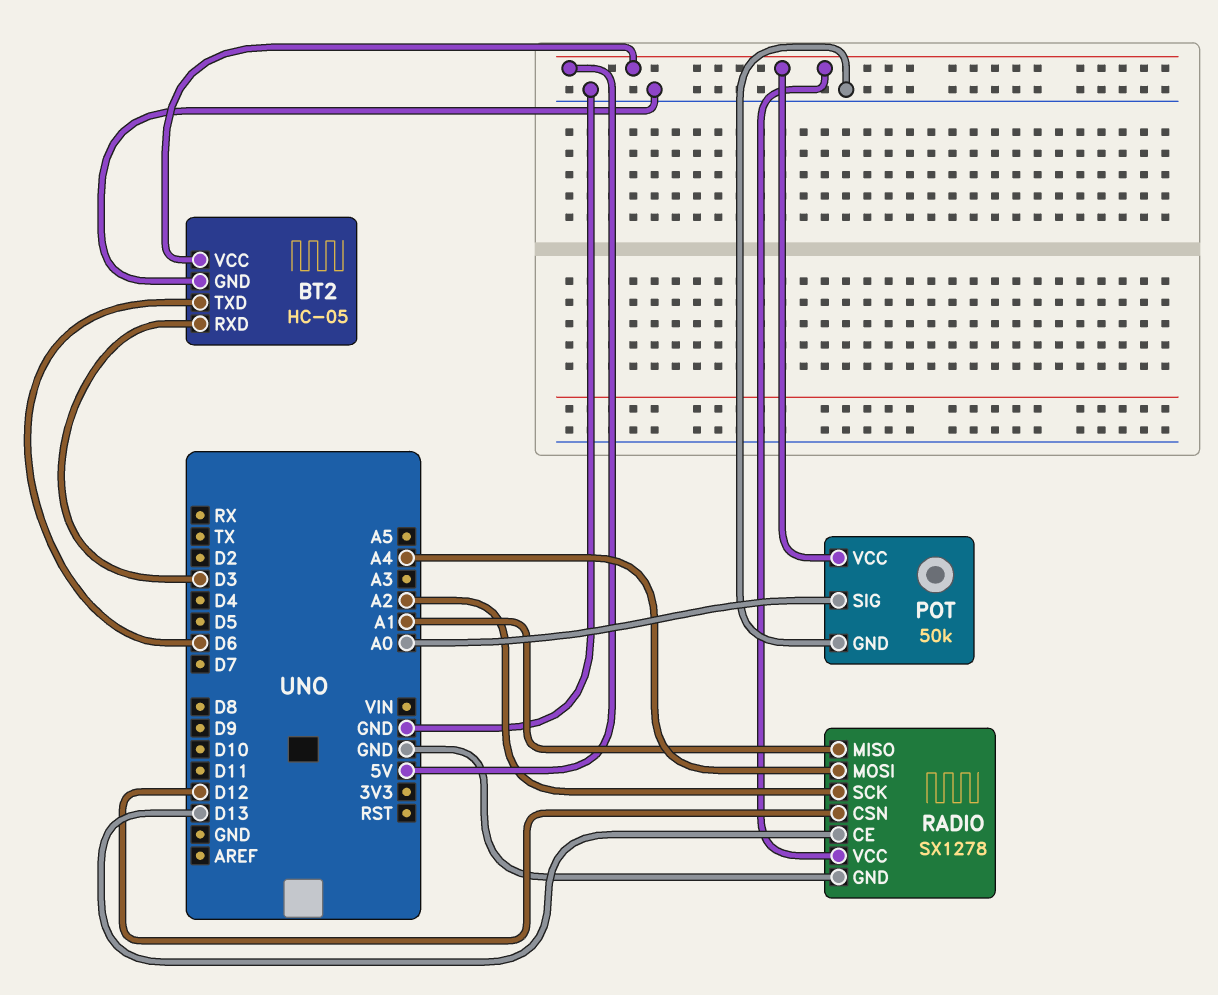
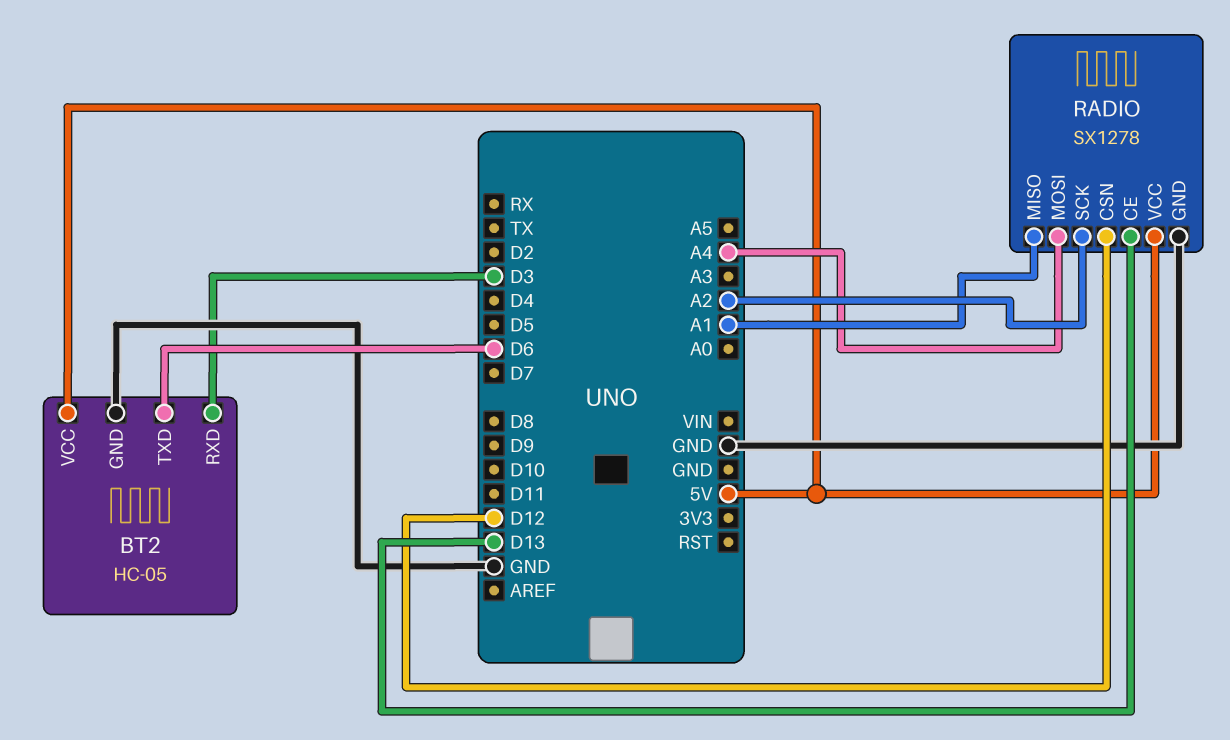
POT: 50k -> none
POT pin GND: GND -> none
POT pin SIG: A0 -> none
POT pin VCC: 5V -> none

